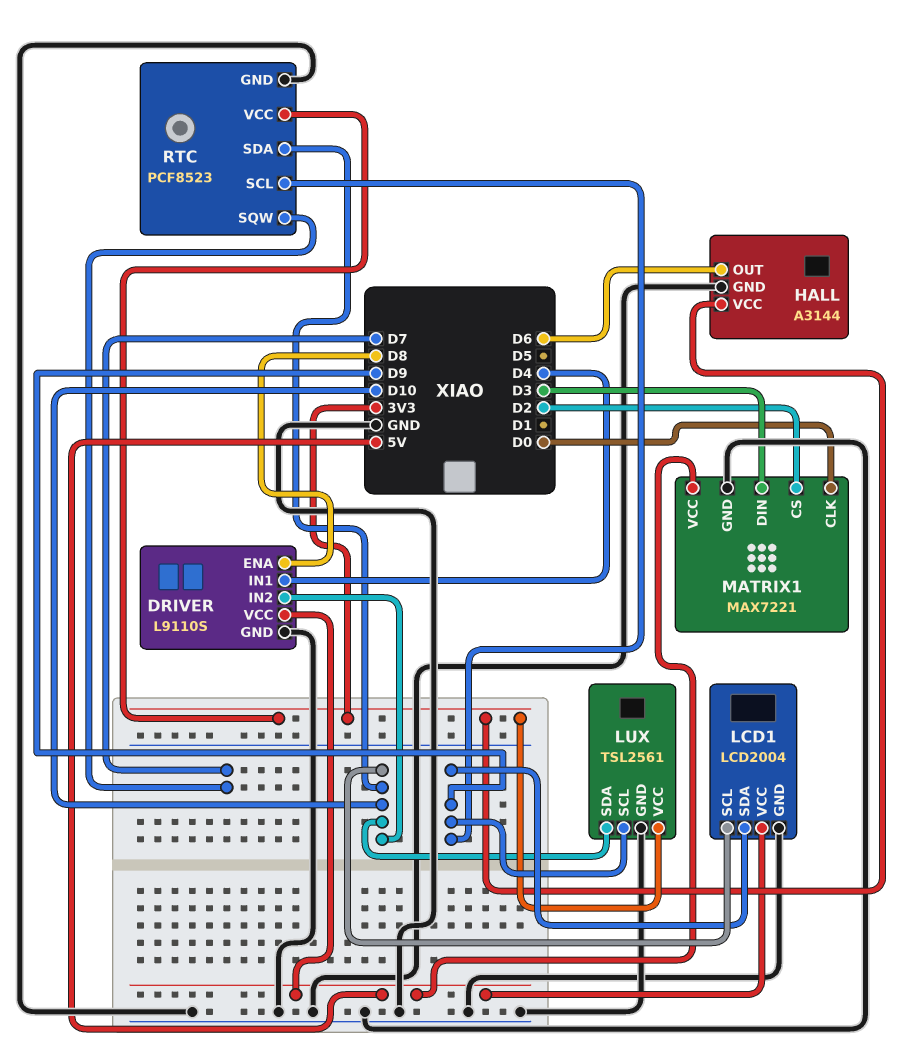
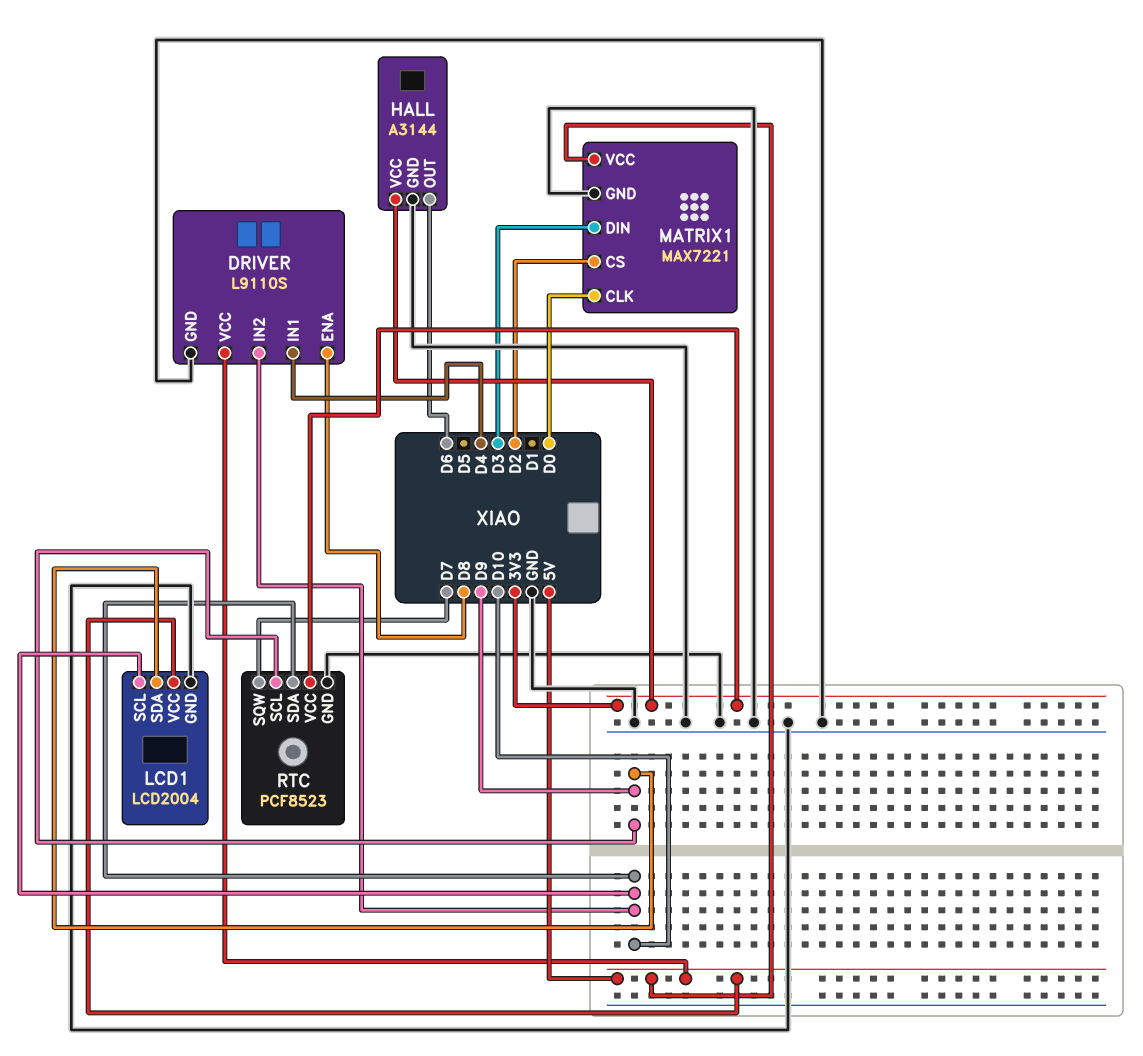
LUX: TSL2561 -> none
LUX pin GND: GND -> none
LUX pin SCL: D9 -> none
LUX pin SDA: D10 -> none
LUX pin VCC: 3V3 -> none

